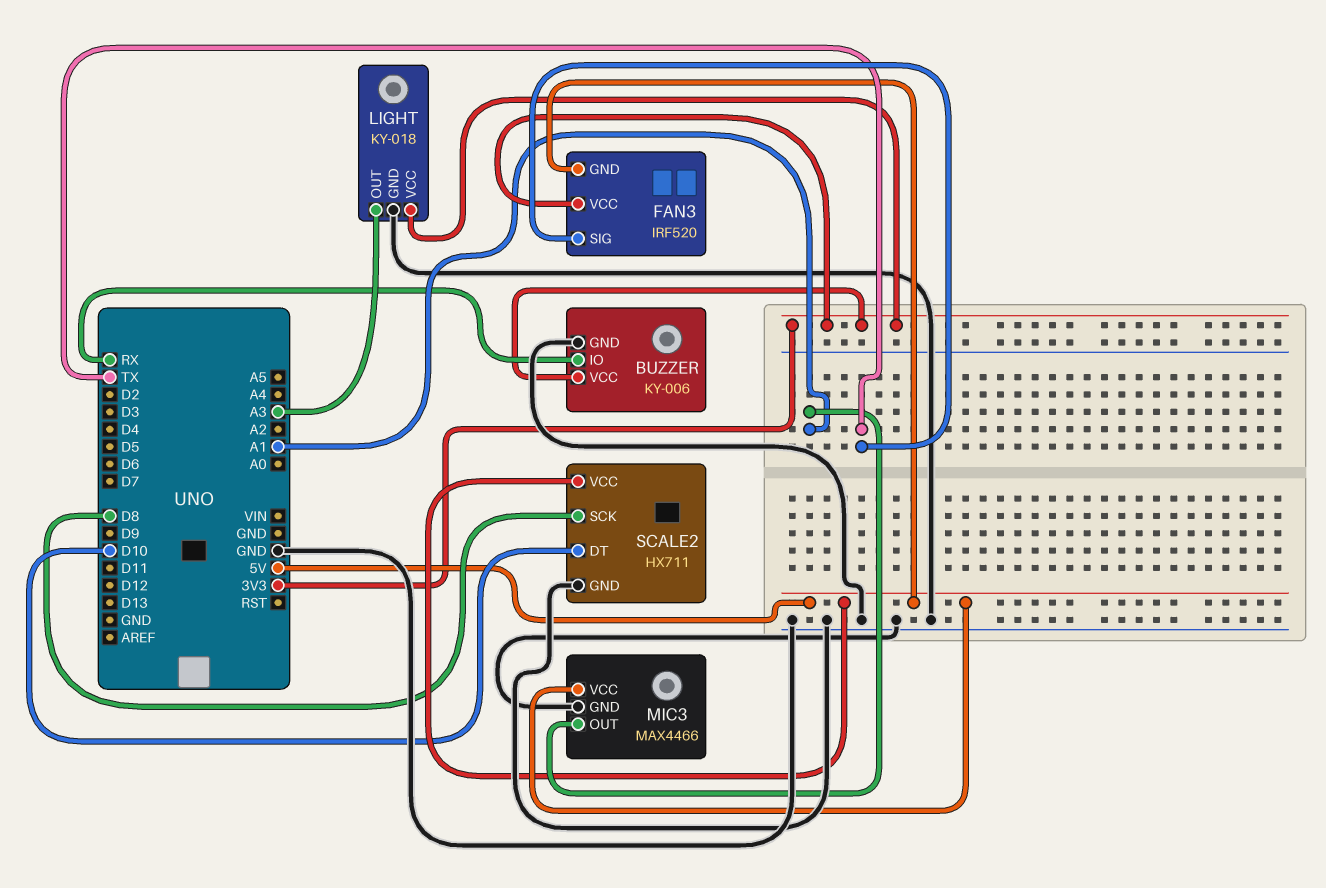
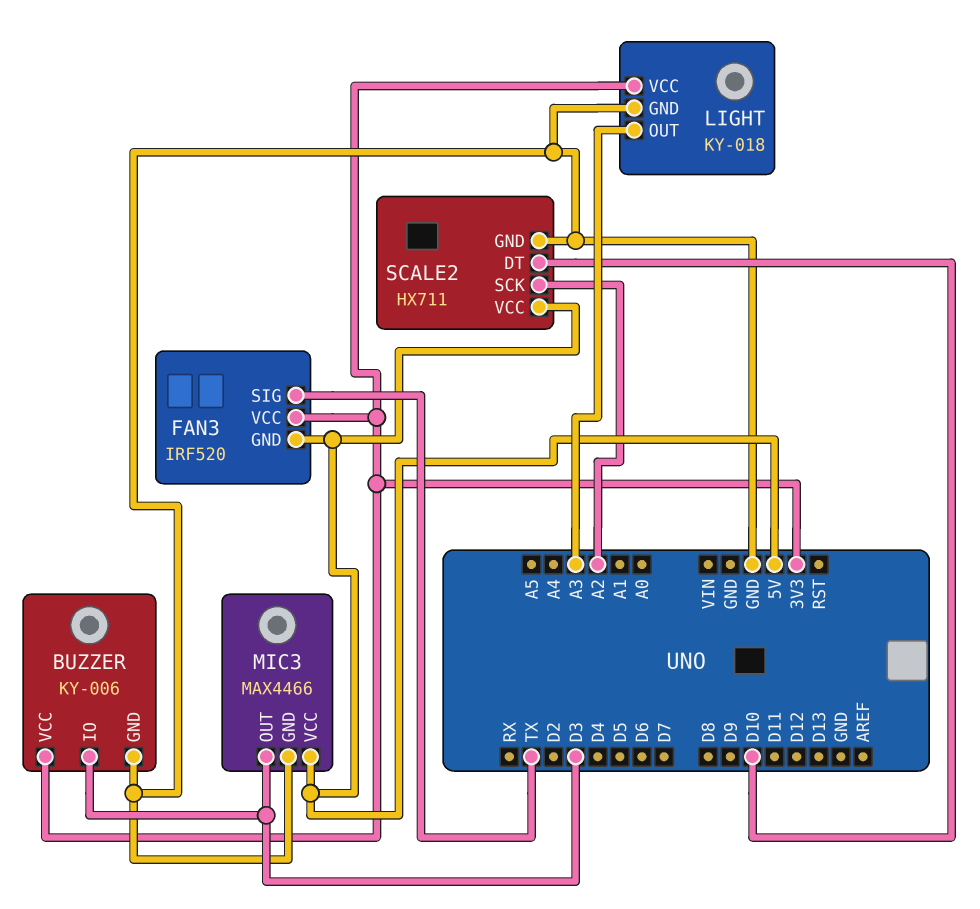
BUZZER pin IO: RX -> D3
MIC3 pin OUT: A1 -> D3
SCALE2 pin SCK: D8 -> A2

